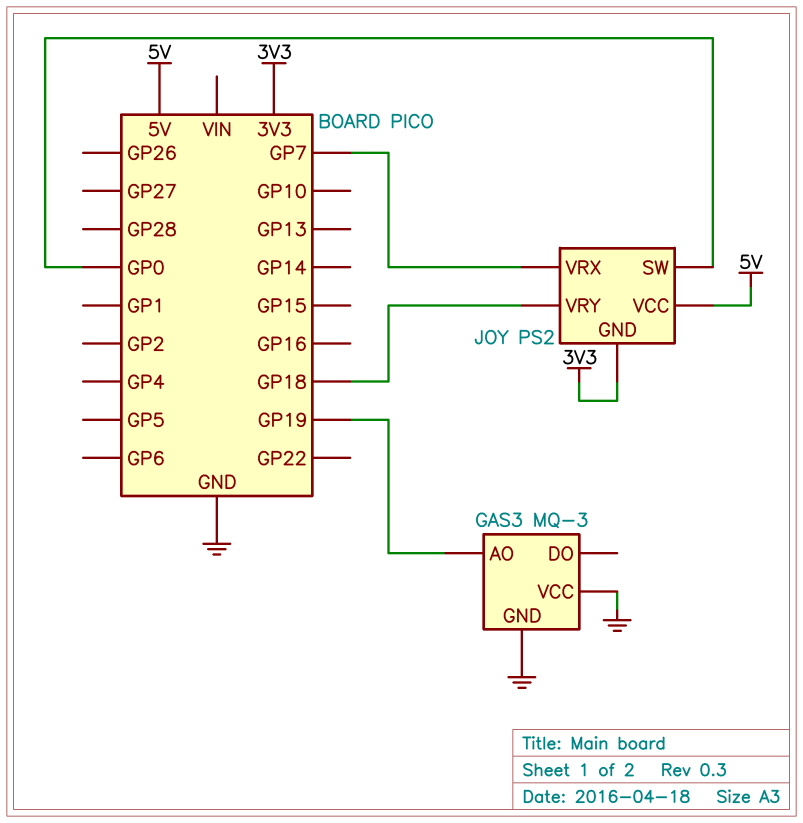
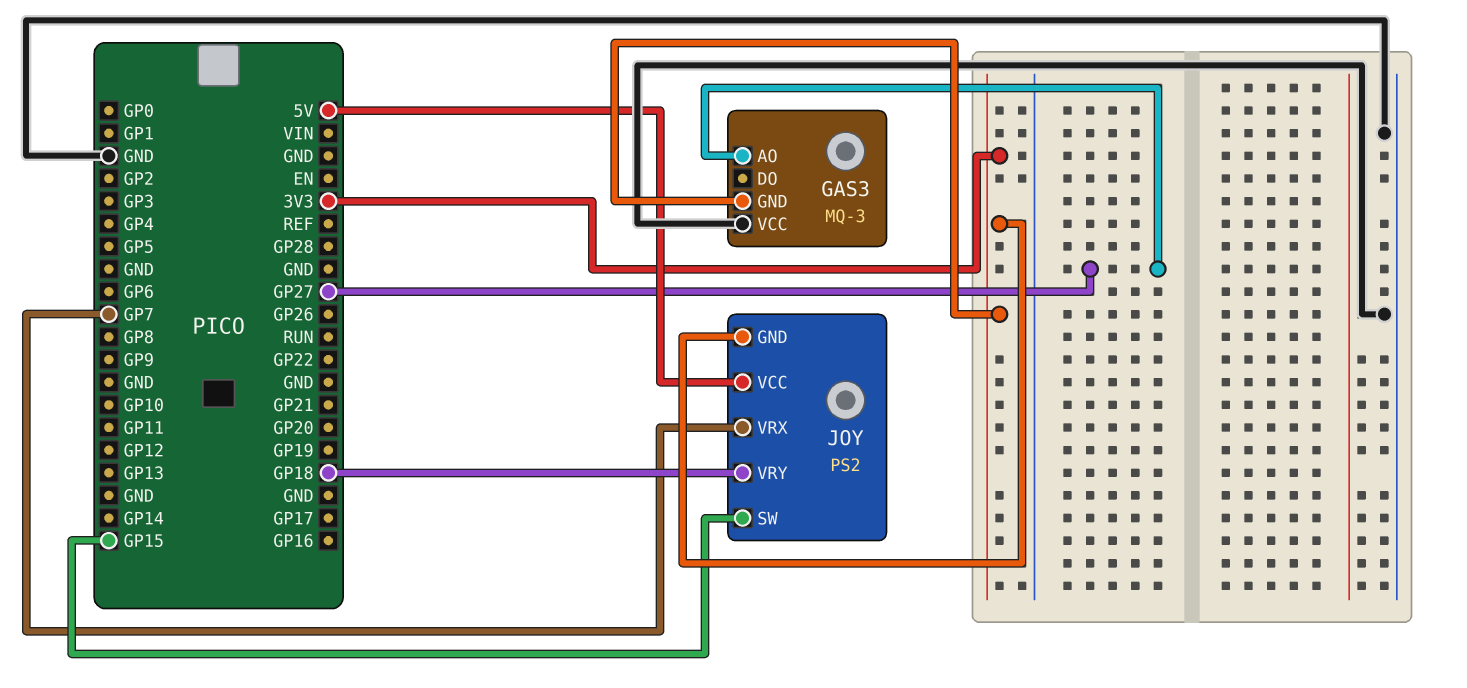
GAS3 pin AO: GP19 -> GP27
GAS3 pin GND: GND -> 3V3
JOY pin SW: GP0 -> GP15

